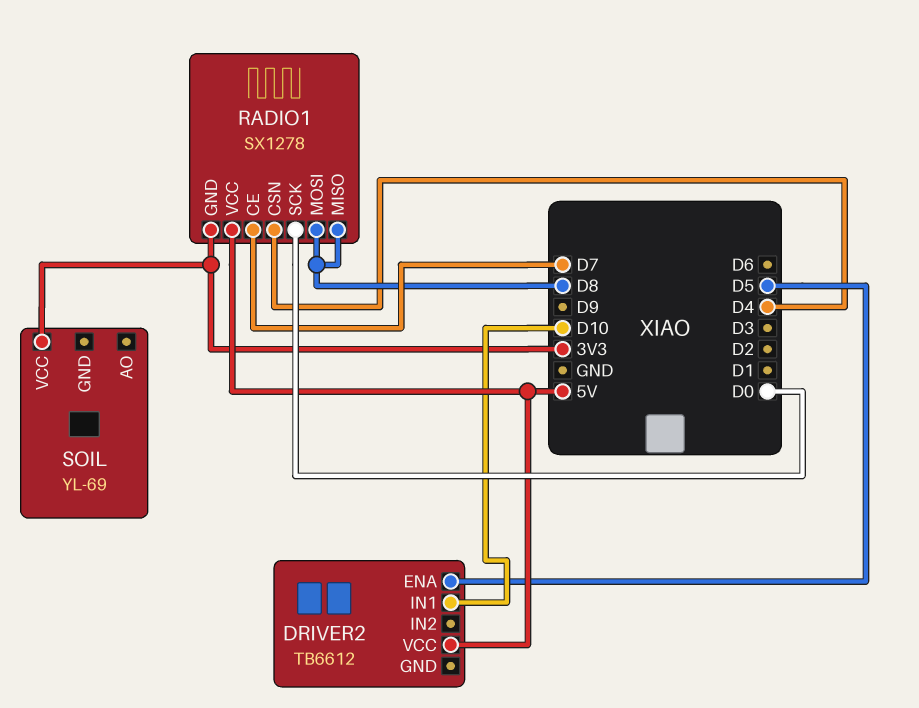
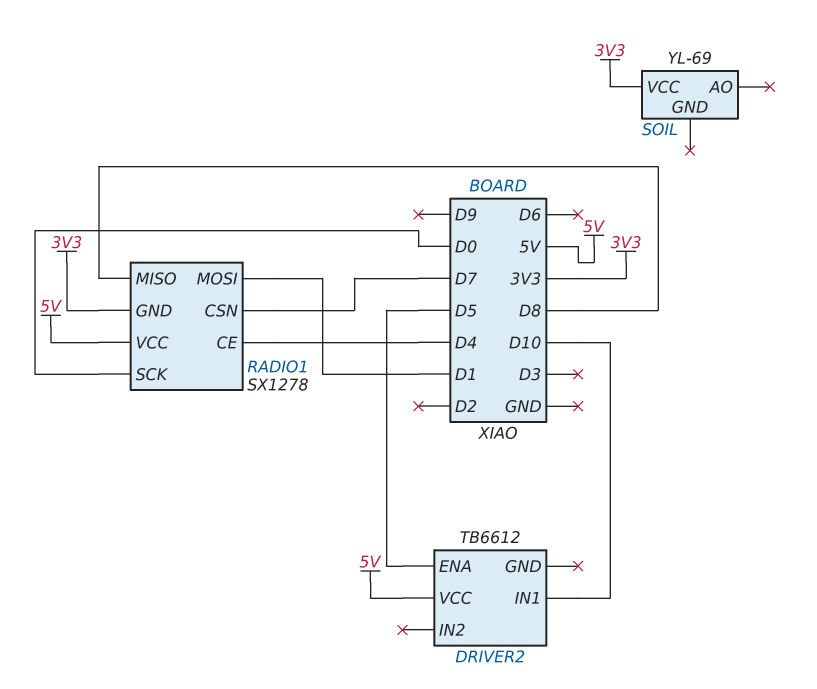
RADIO1 pin CE: D7 -> D4
RADIO1 pin CSN: D4 -> D7
RADIO1 pin MOSI: D8 -> D1

